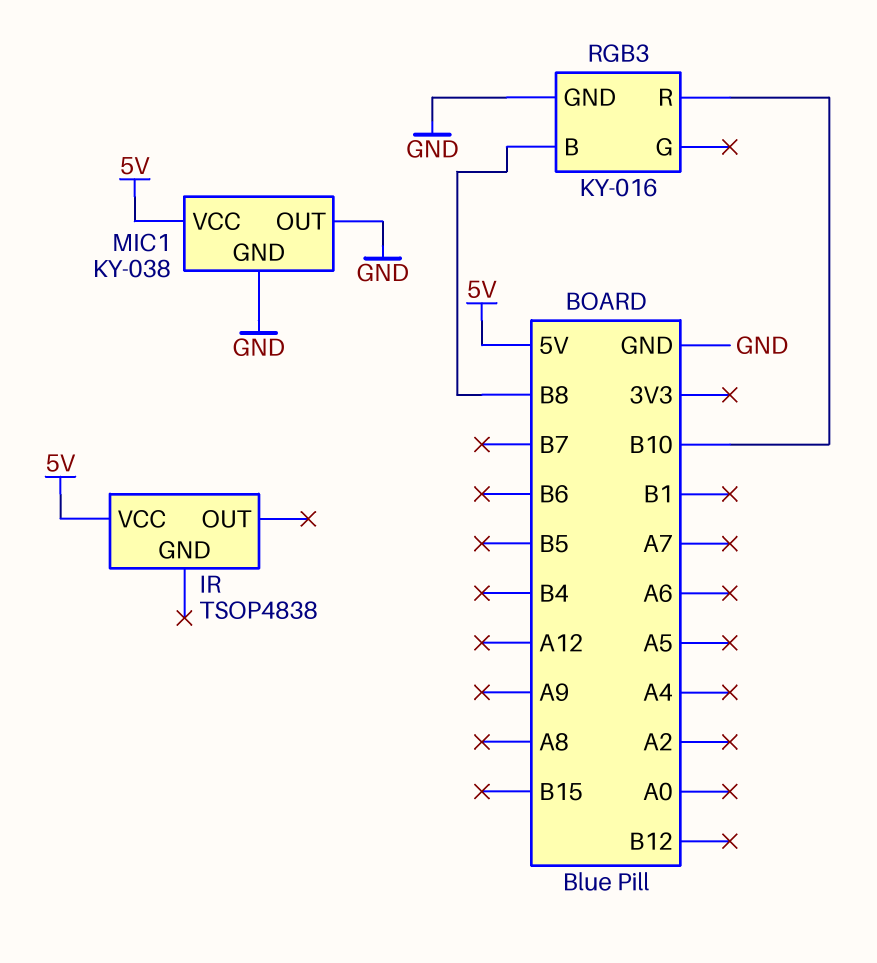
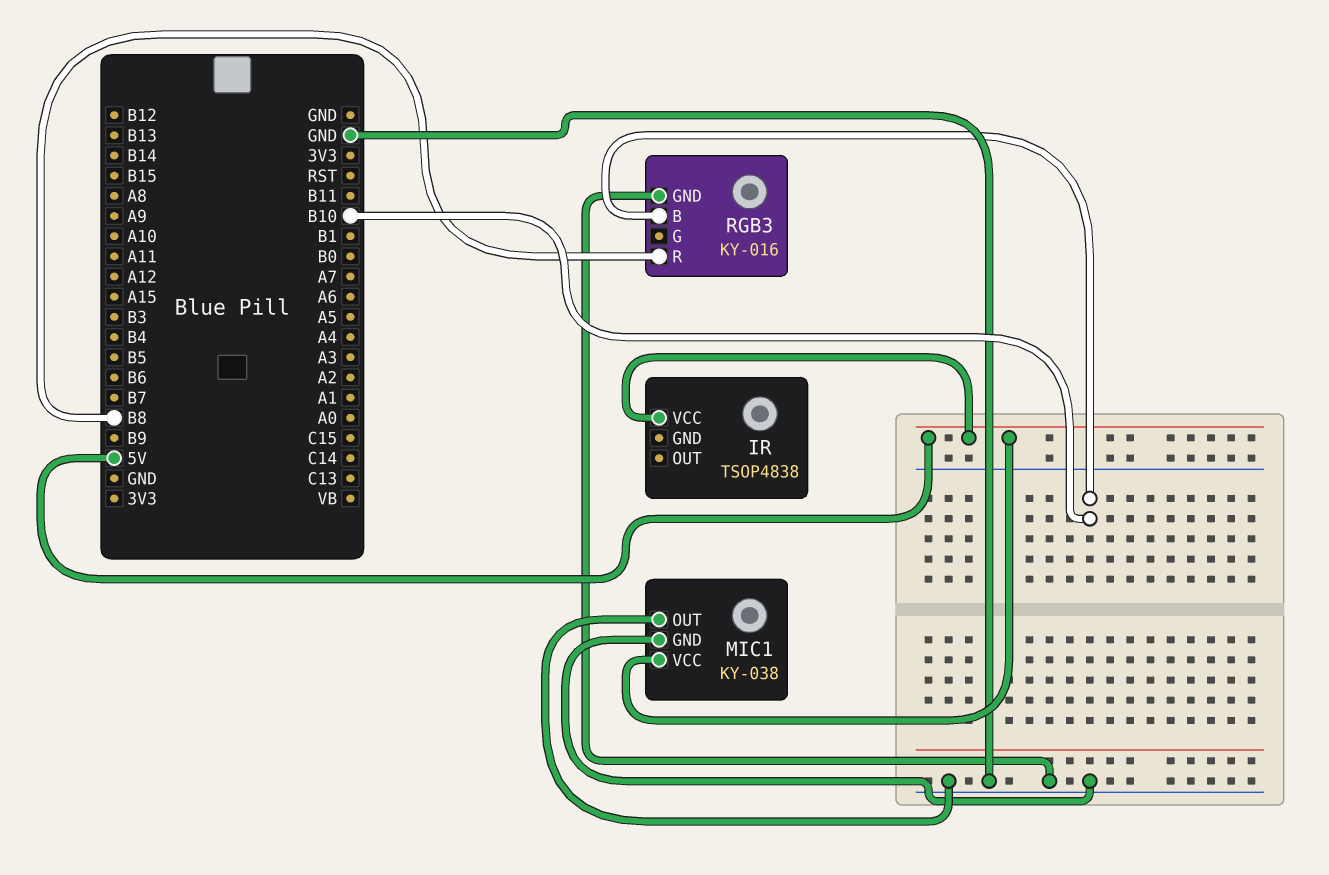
RGB3 pin B: B8 -> B10
RGB3 pin R: B10 -> B8

